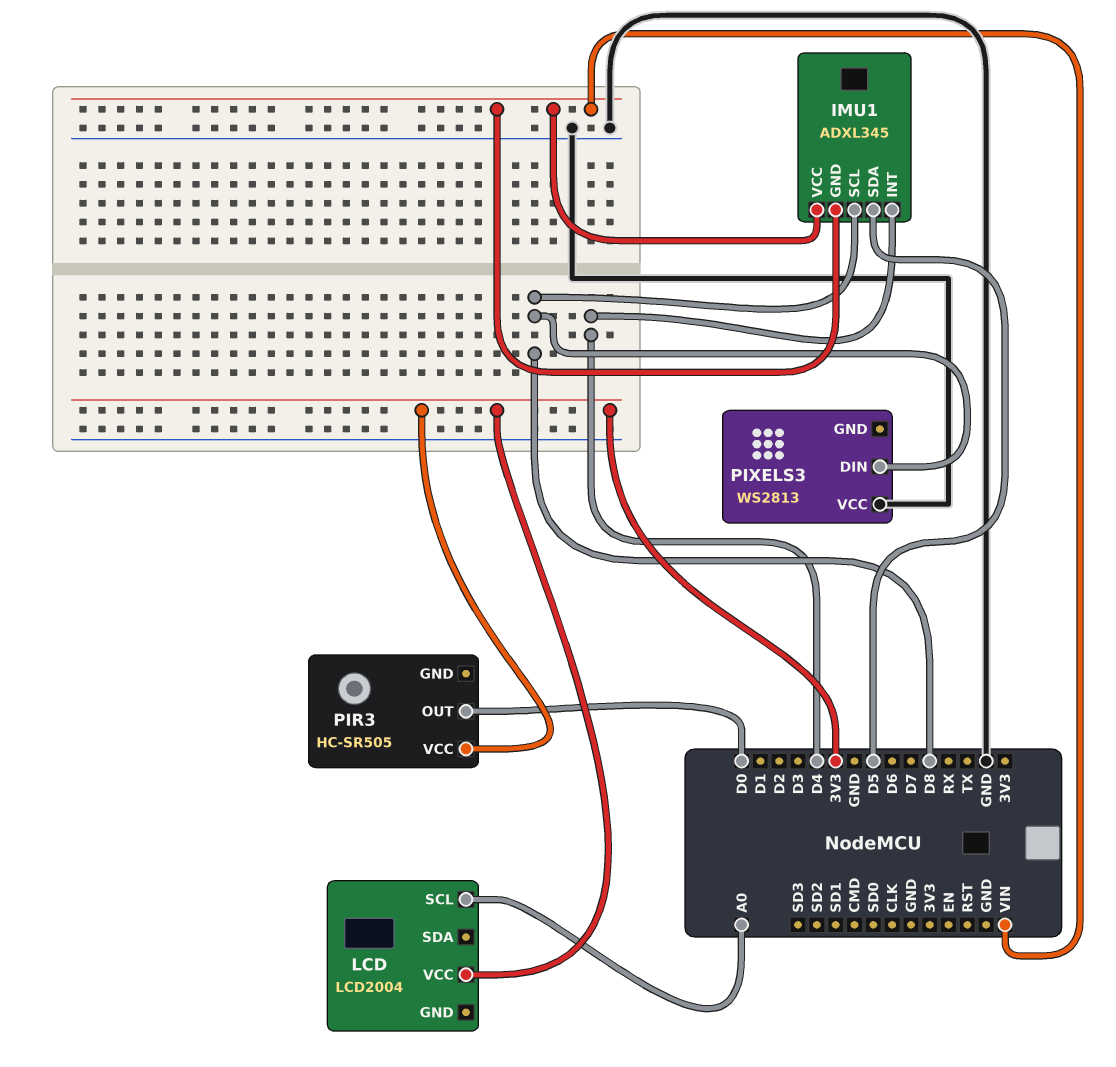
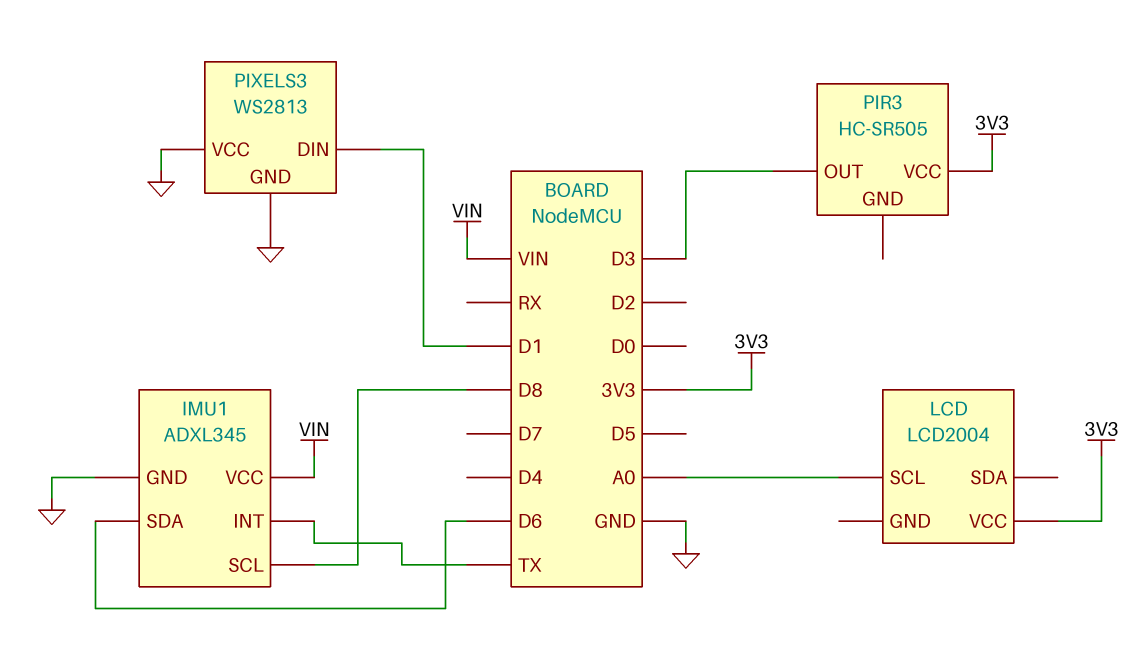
IMU1 pin GND: VIN -> GND
IMU1 pin INT: D4 -> TX
IMU1 pin SDA: D5 -> D6
PIR3 pin OUT: D0 -> D3
PIXELS3 pin DIN: D8 -> D1
PIXELS3 pin GND: none -> GND

